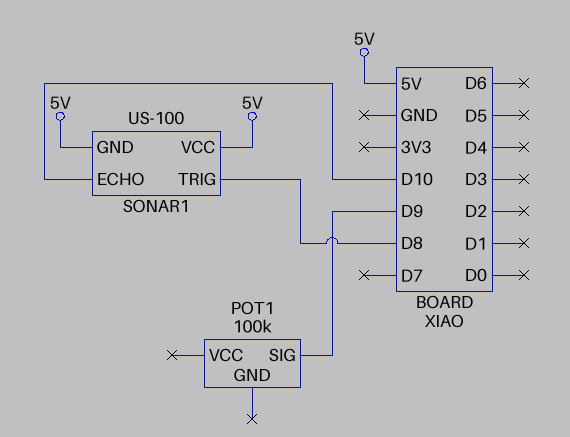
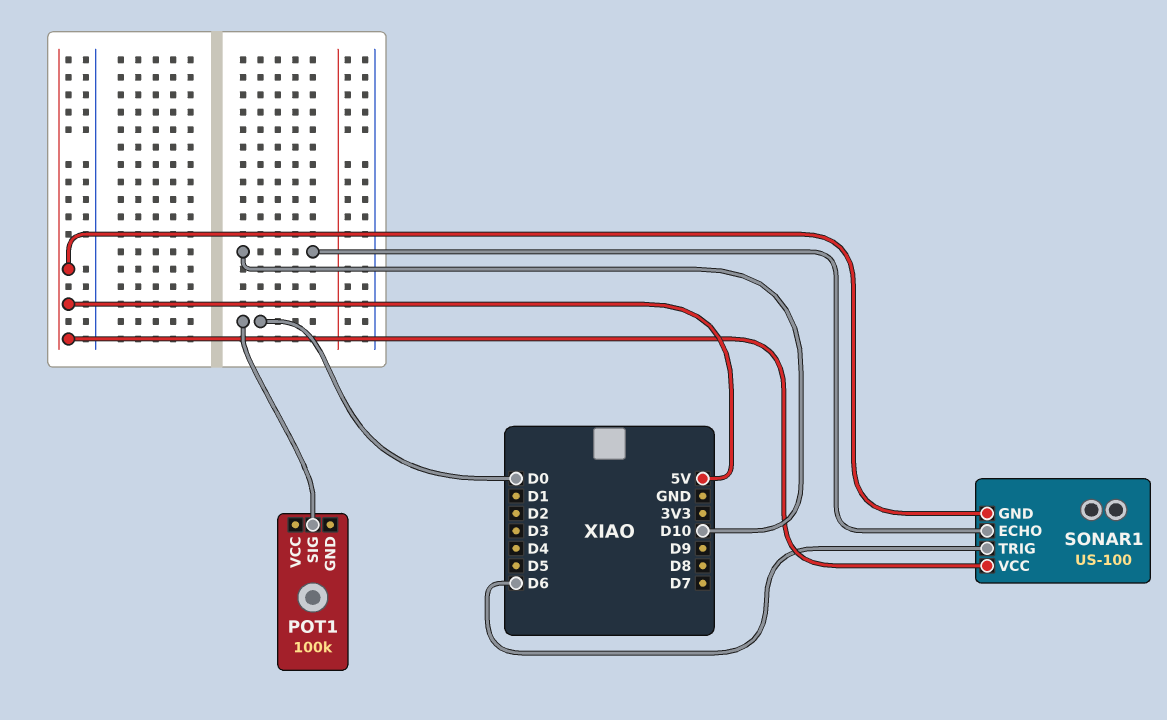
POT1 pin SIG: D9 -> D0
SONAR1 pin TRIG: D8 -> D6

